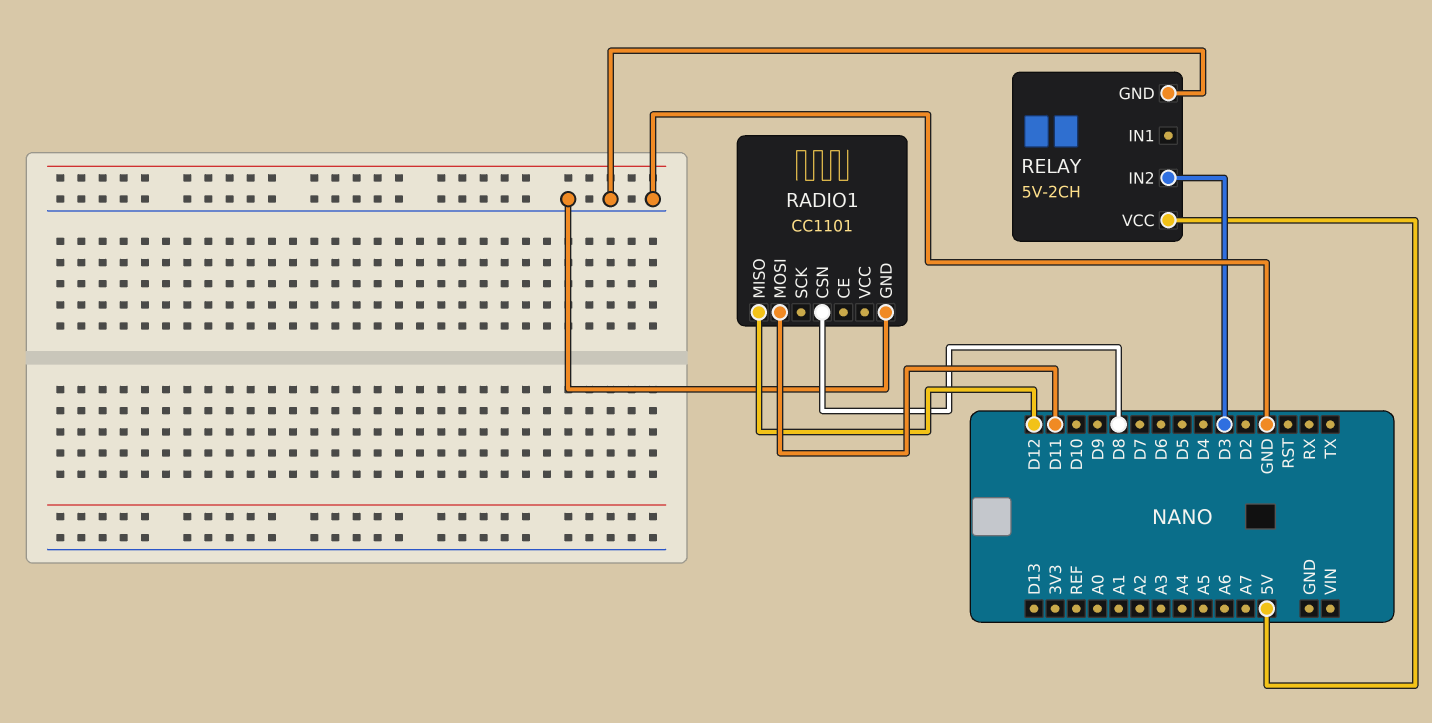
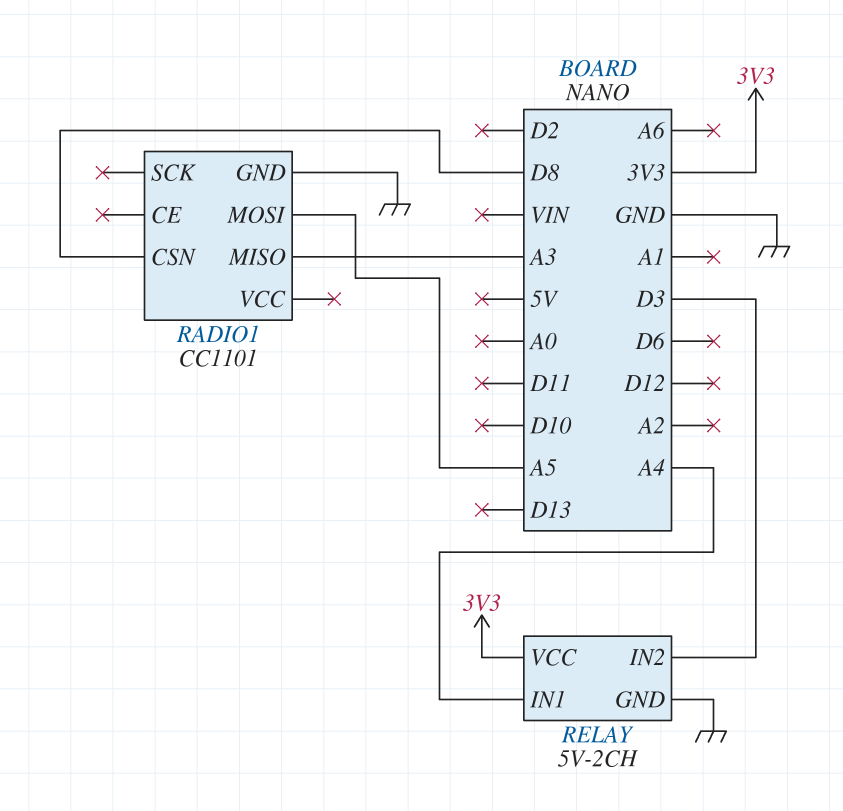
RADIO1 pin MISO: D12 -> A3
RADIO1 pin MOSI: D11 -> A5
RELAY pin IN1: none -> A4
RELAY pin VCC: 5V -> 3V3

